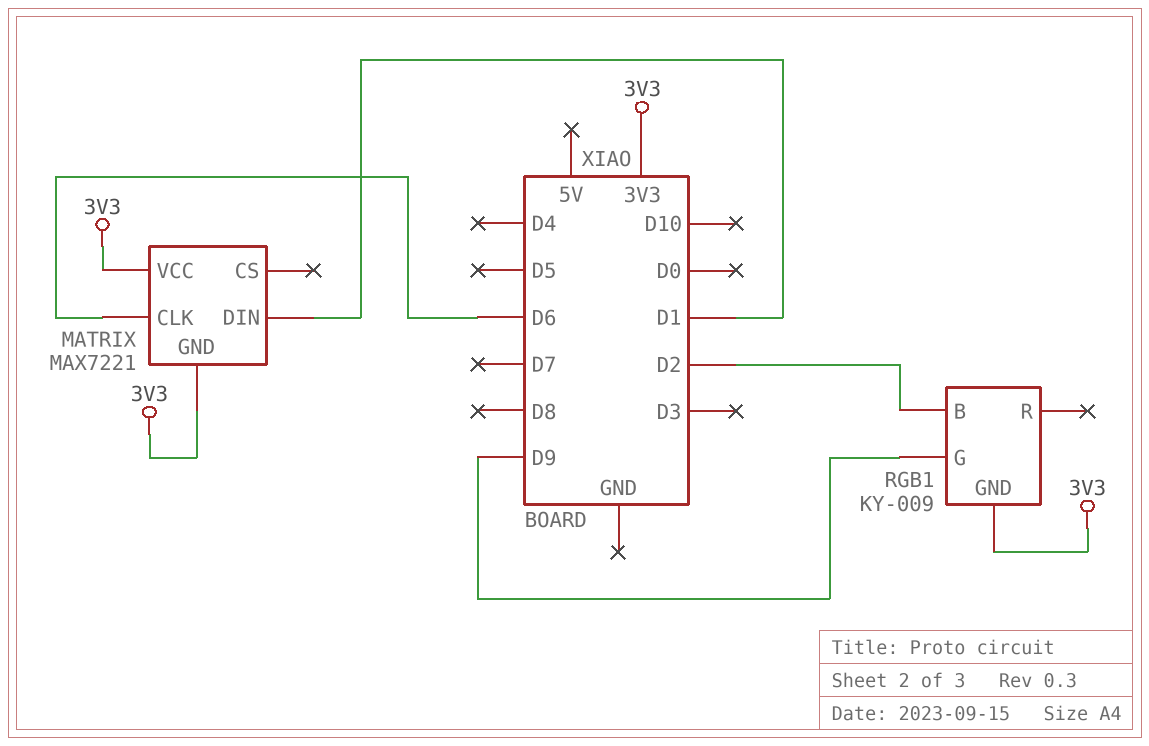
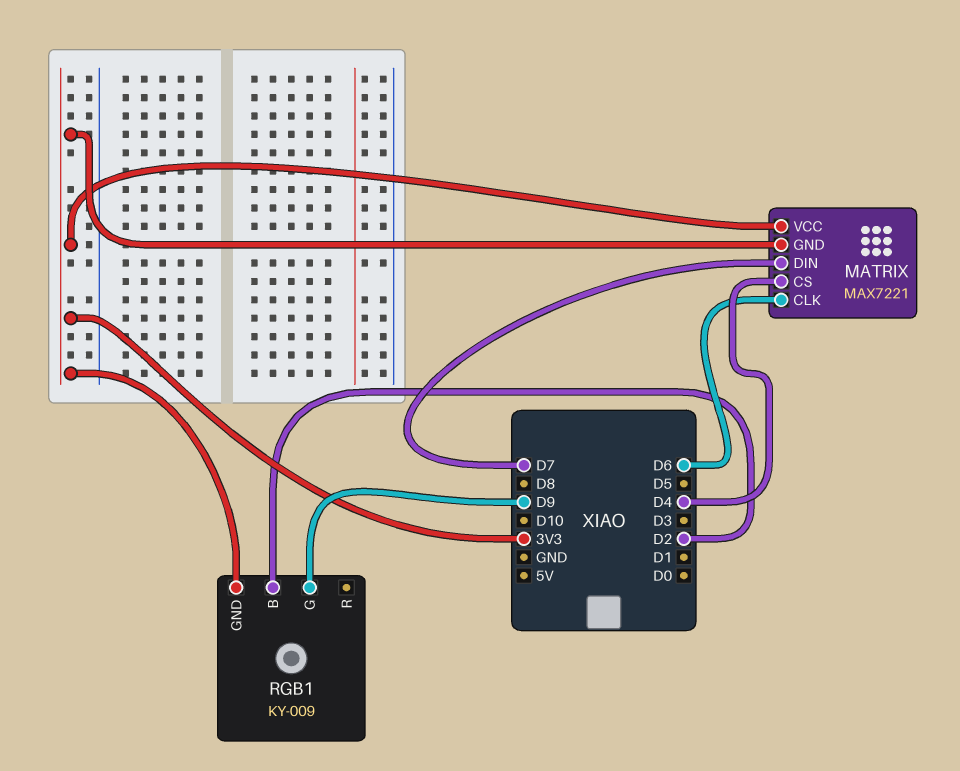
MATRIX pin CS: none -> D4
MATRIX pin DIN: D1 -> D7

